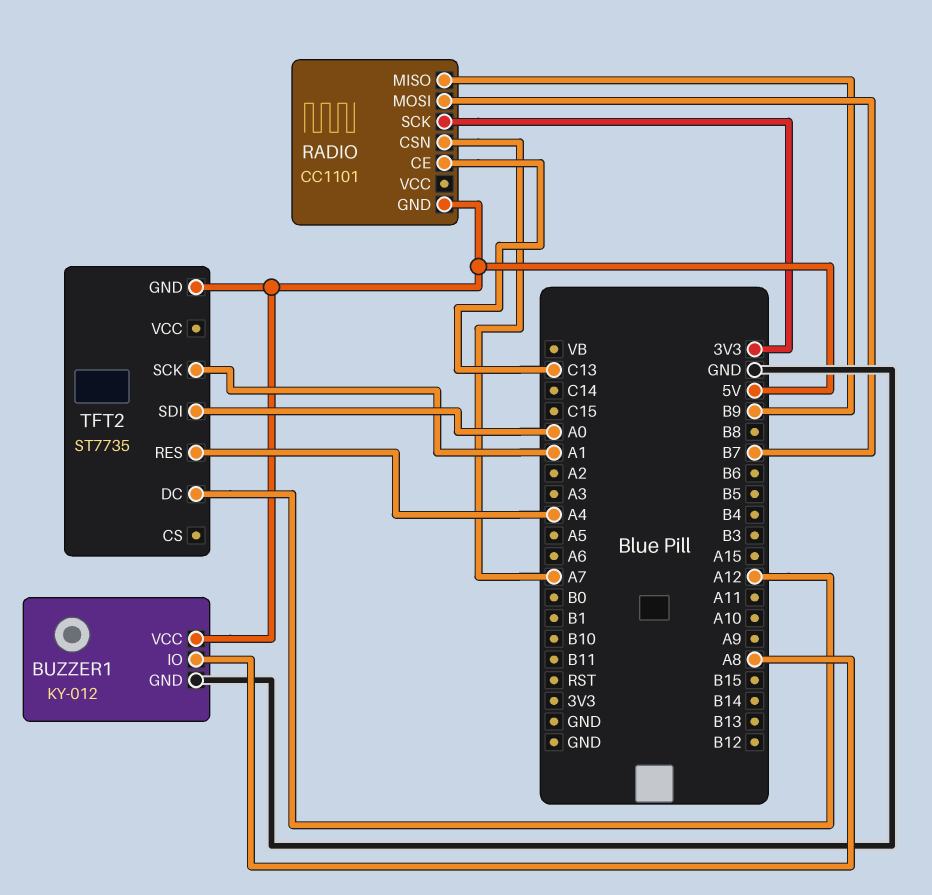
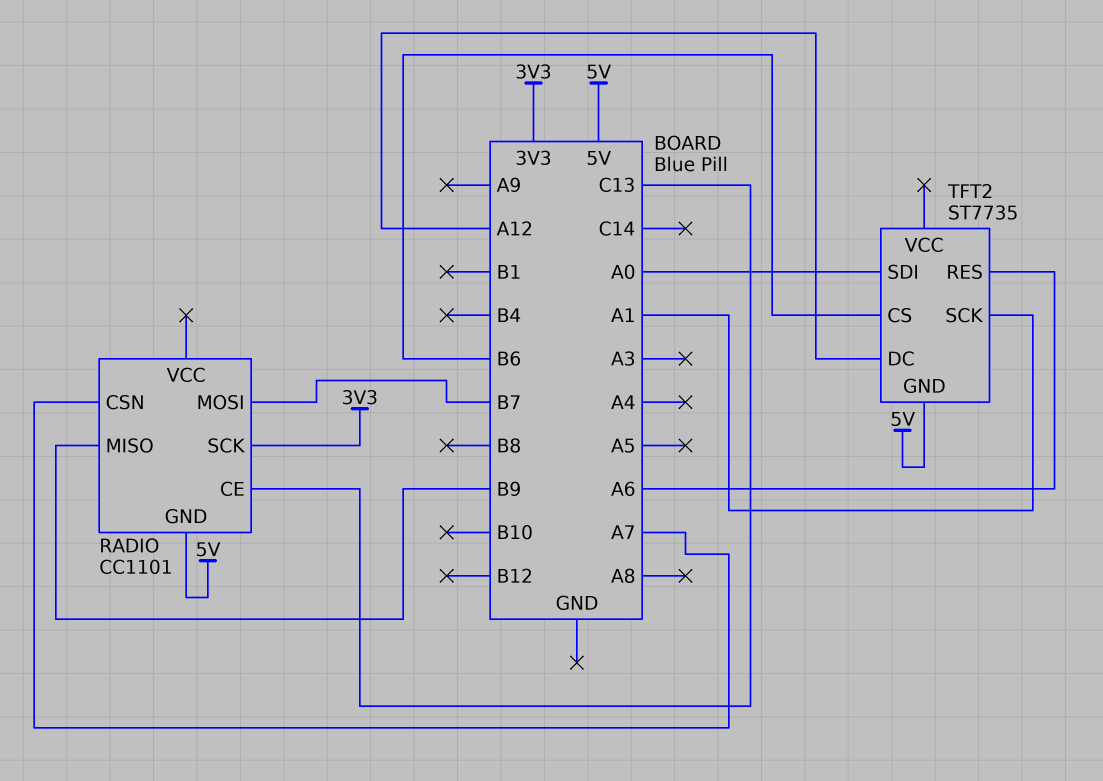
BUZZER1: KY-012 -> none
BUZZER1 pin GND: GND -> none
BUZZER1 pin IO: A8 -> none
BUZZER1 pin VCC: 5V -> none
TFT2 pin CS: none -> B6
TFT2 pin RES: A4 -> A6

